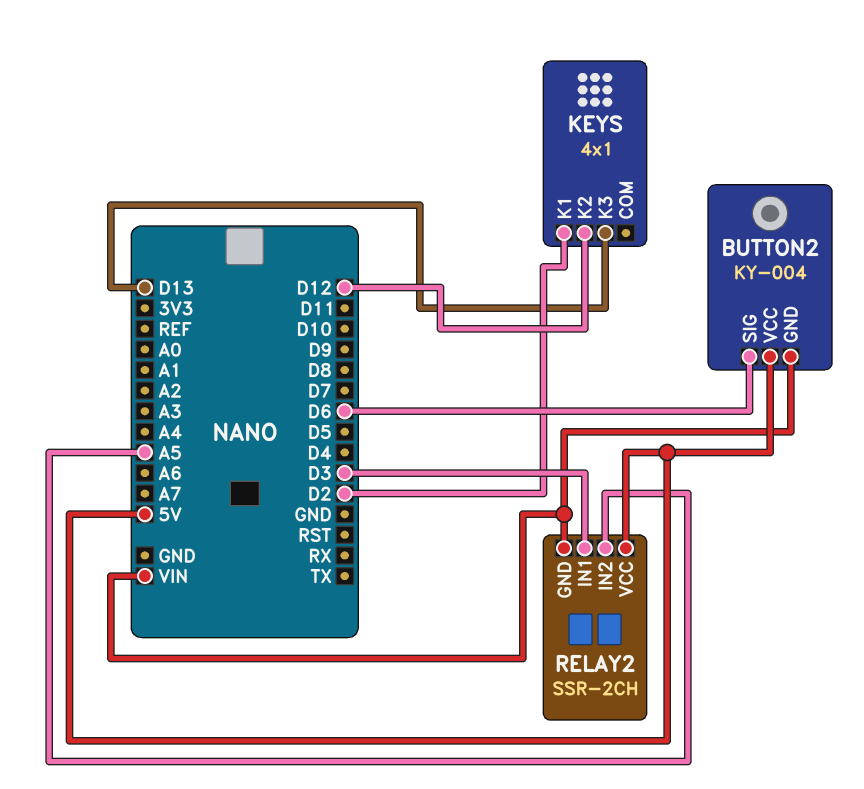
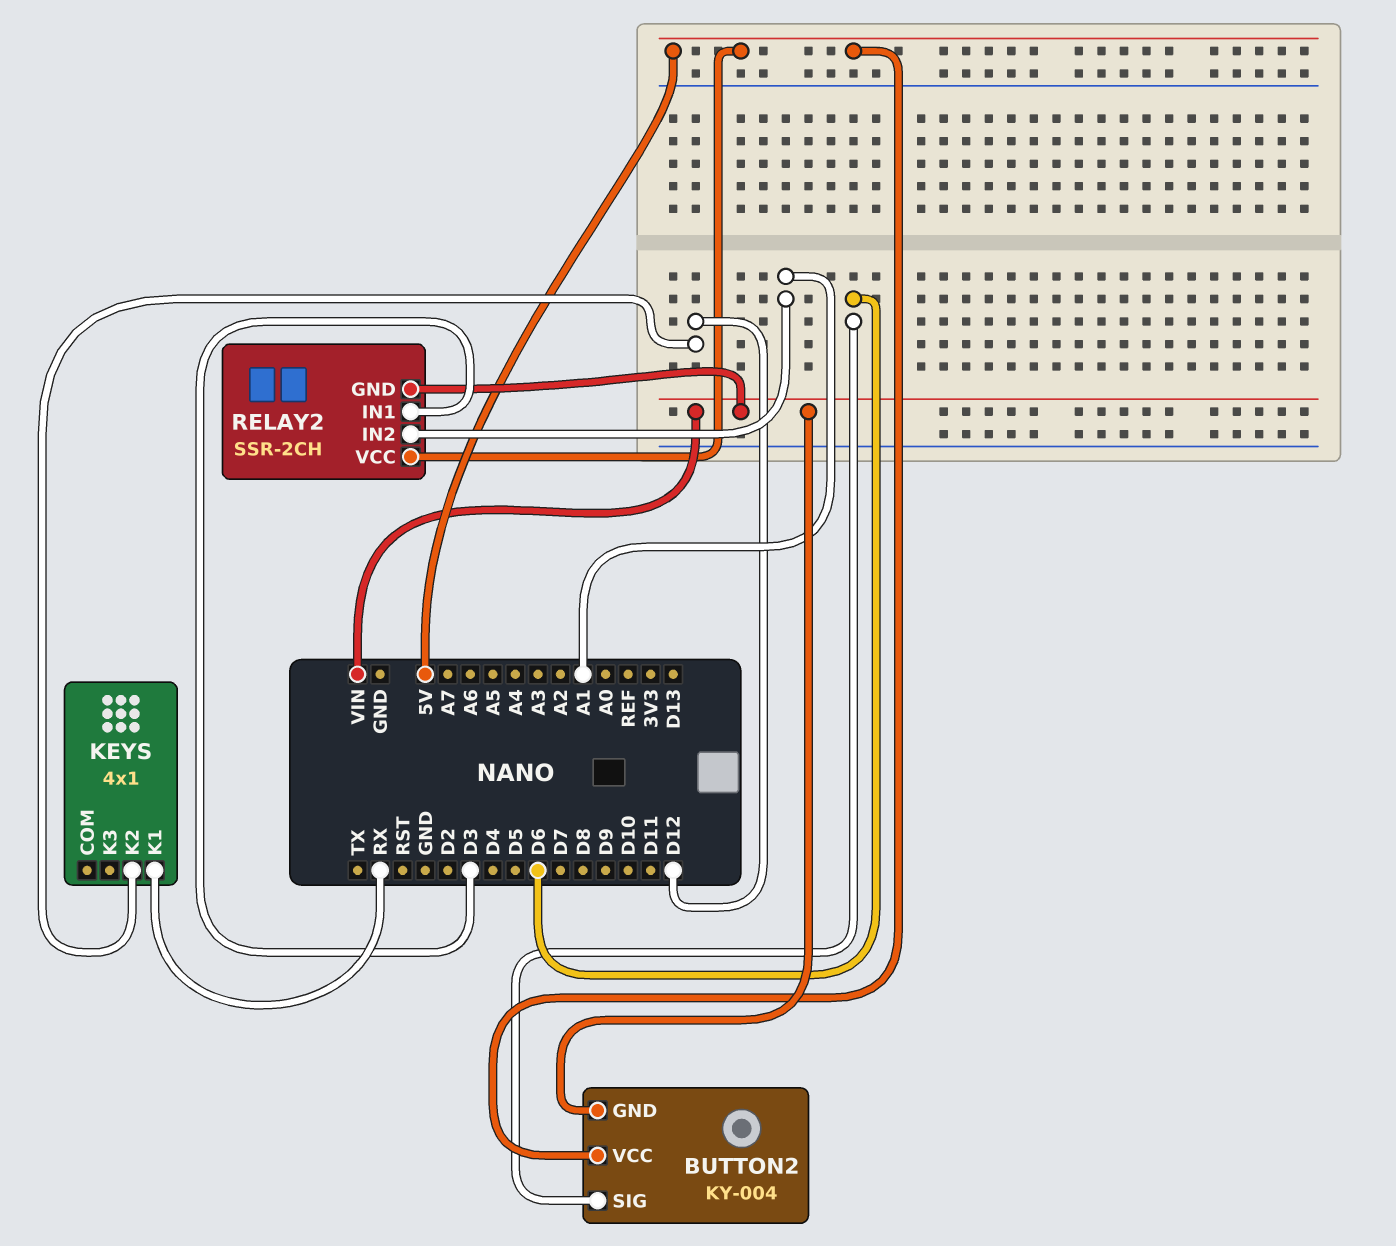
KEYS pin K1: D2 -> RX
KEYS pin K3: D13 -> none
RELAY2 pin IN2: A5 -> A1

